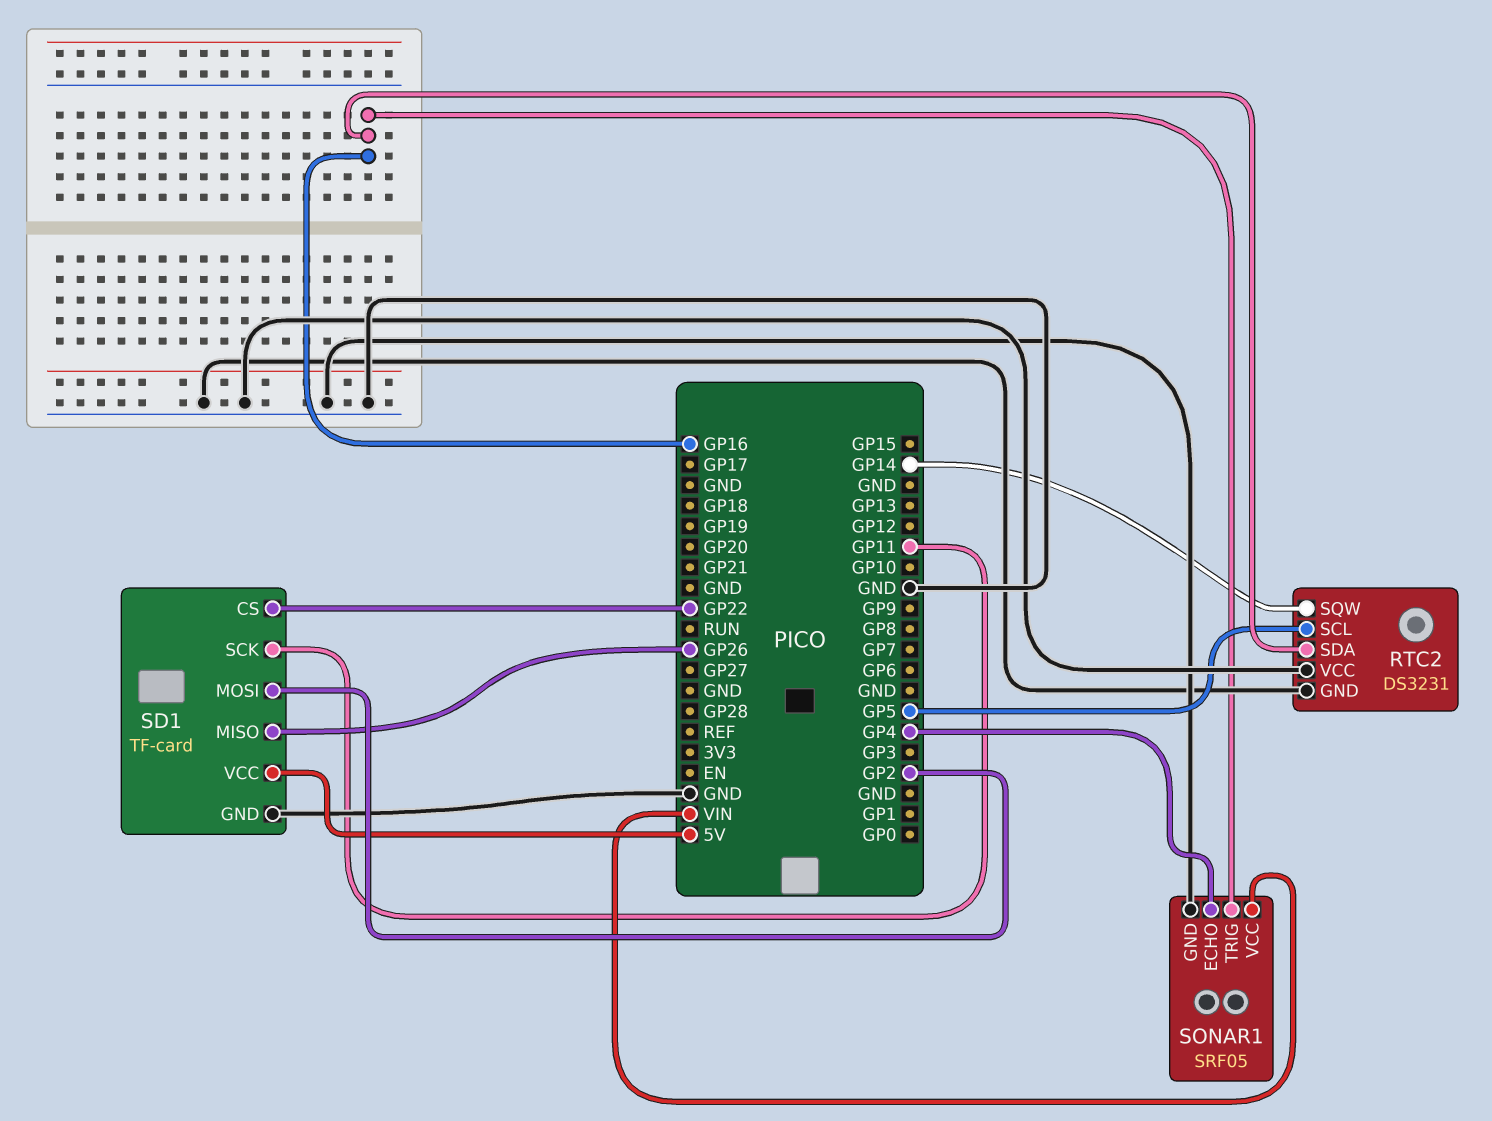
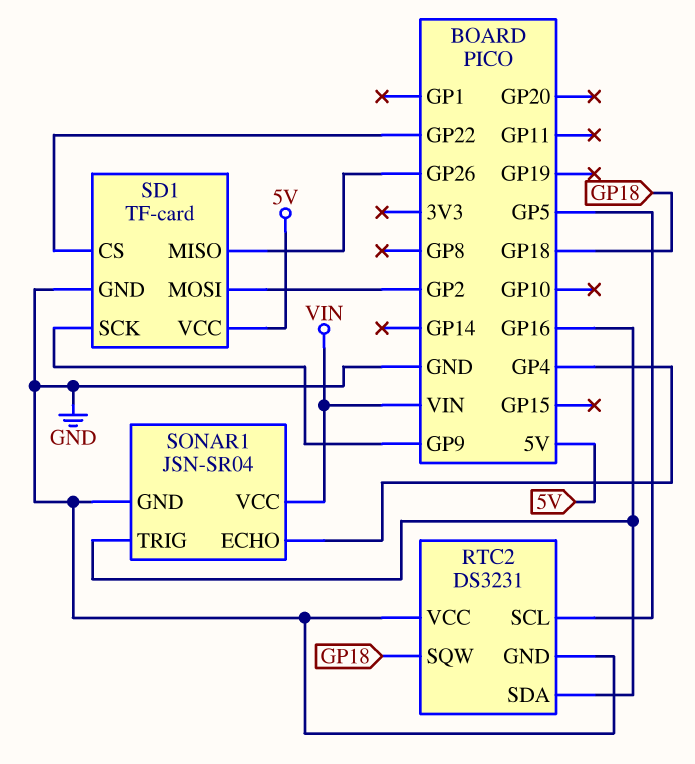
RTC2 pin SQW: GP14 -> GP18
SD1 pin SCK: GP11 -> GP9
SONAR1: SRF05 -> JSN-SR04

